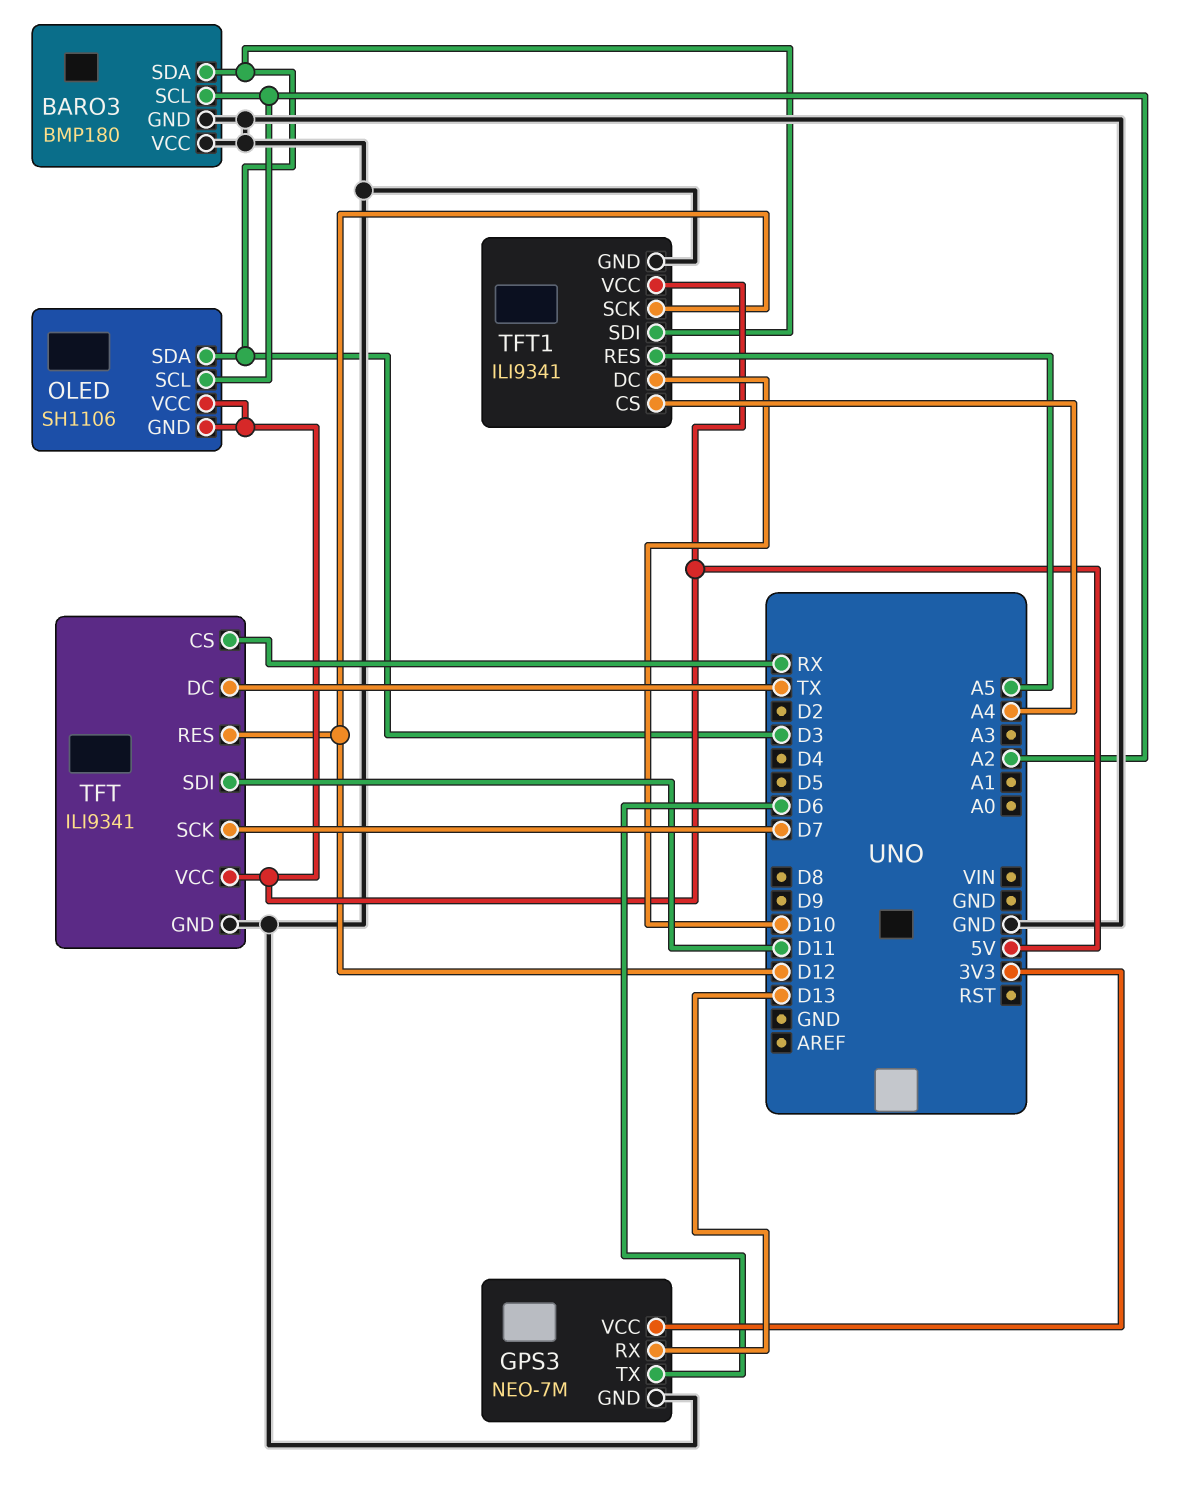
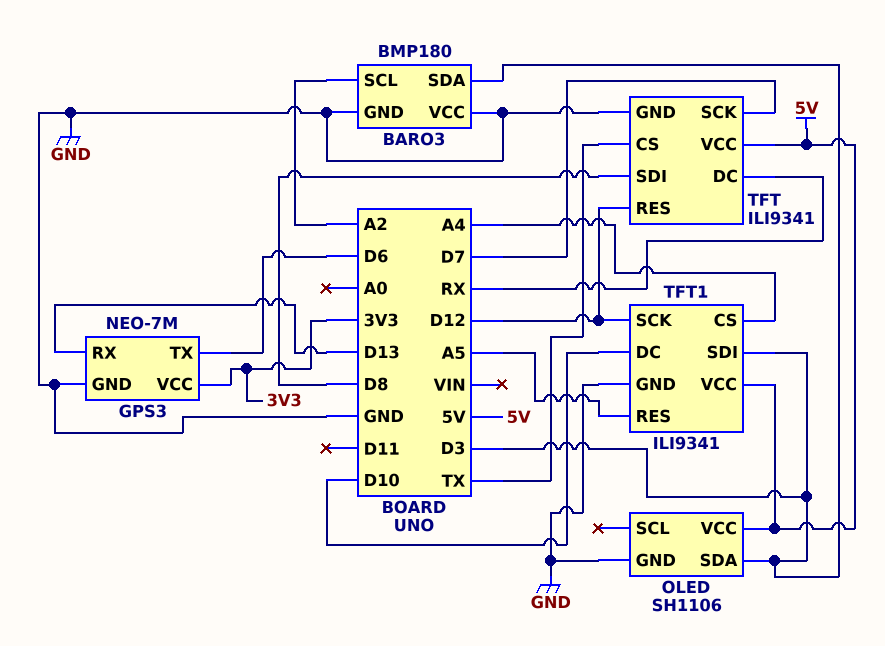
OLED pin GND: 5V -> GND
OLED pin SCL: A2 -> none
TFT pin CS: RX -> TX
TFT pin DC: TX -> RX
TFT pin SDI: D11 -> D8

